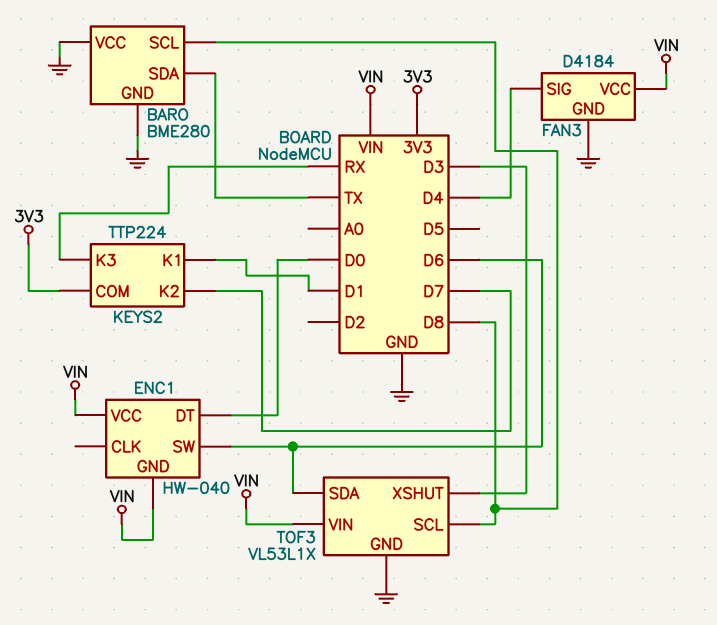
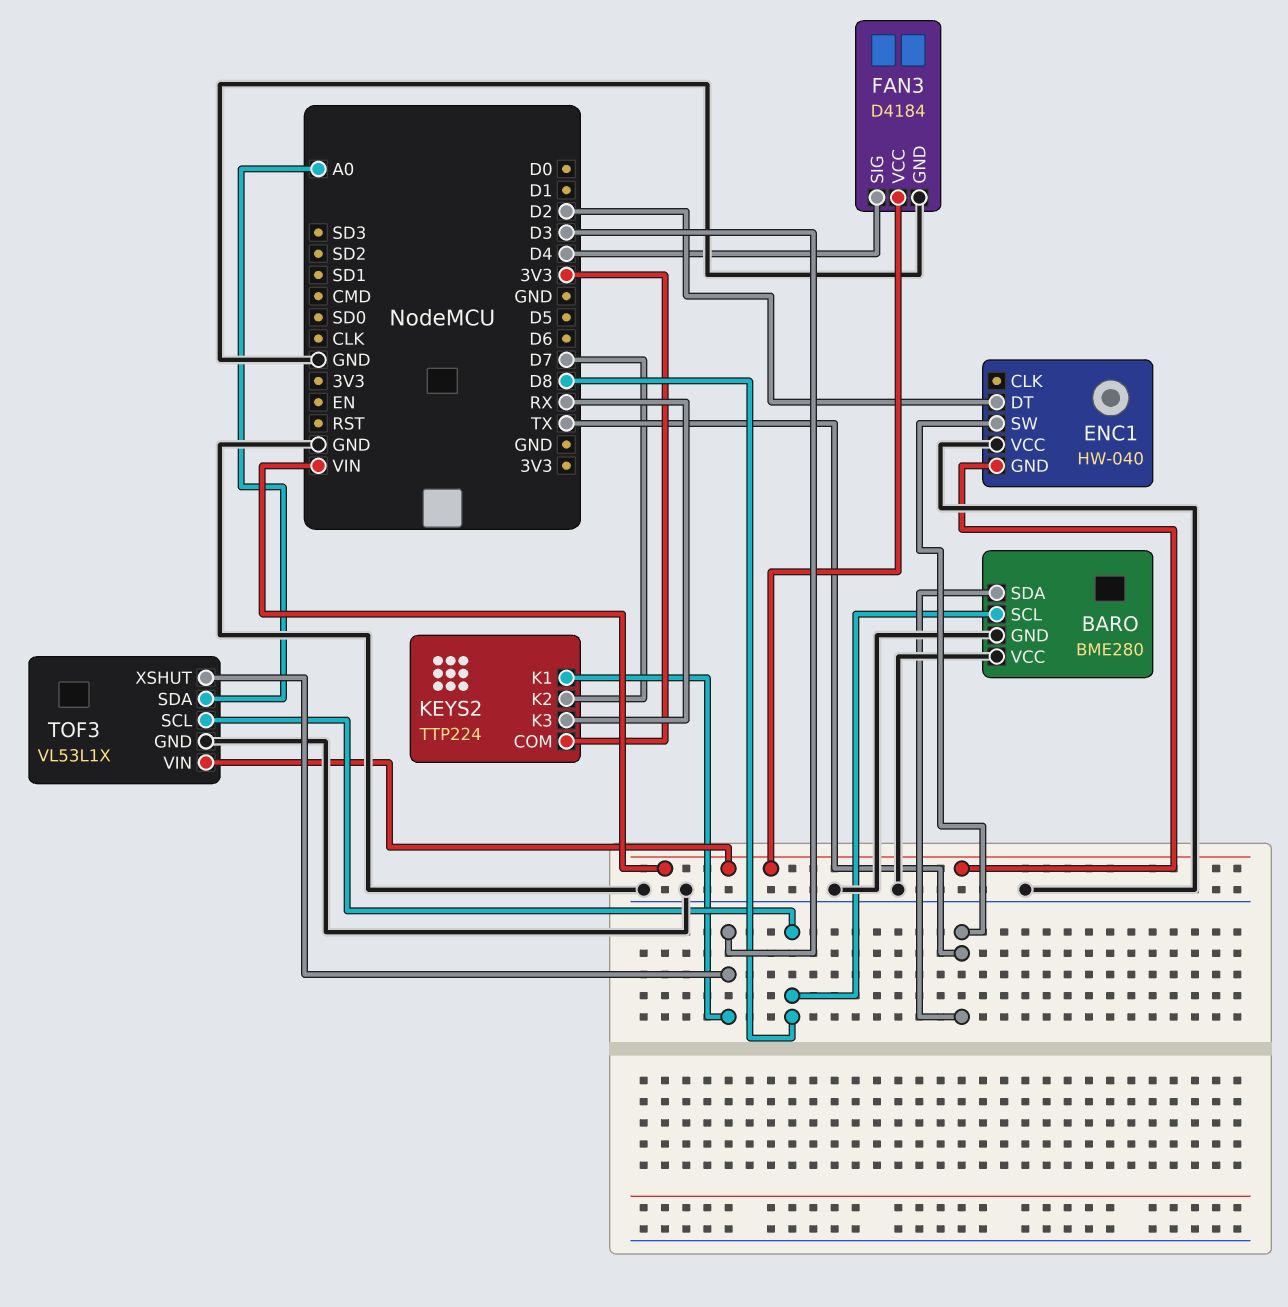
ENC1 pin DT: D0 -> D2
ENC1 pin SW: D6 -> TX
ENC1 pin VCC: VIN -> GND
KEYS2 pin K1: D1 -> D3
TOF3 pin SDA: D6 -> A0

